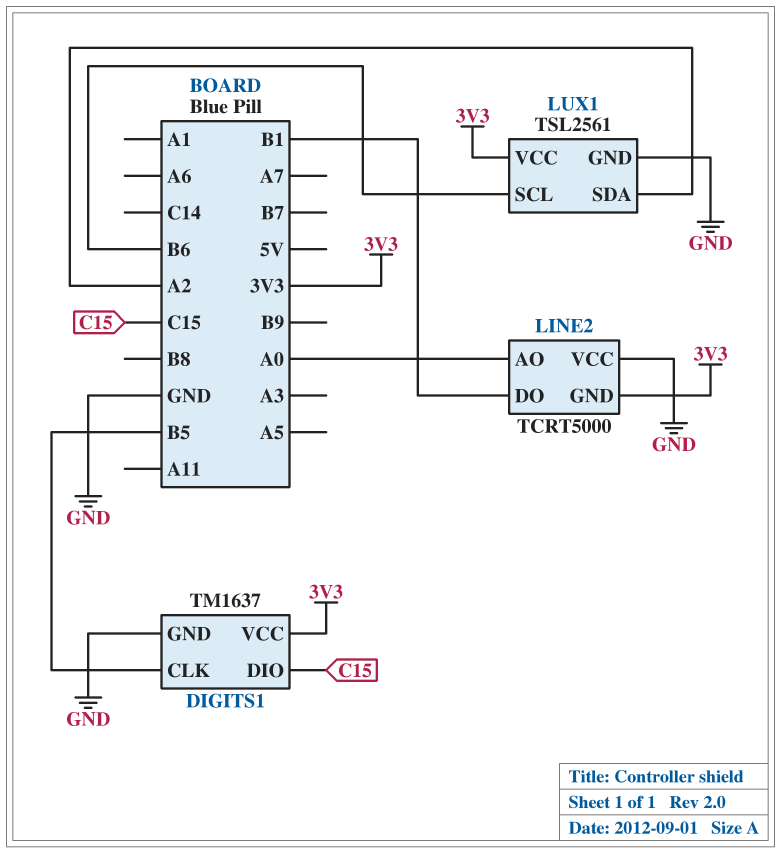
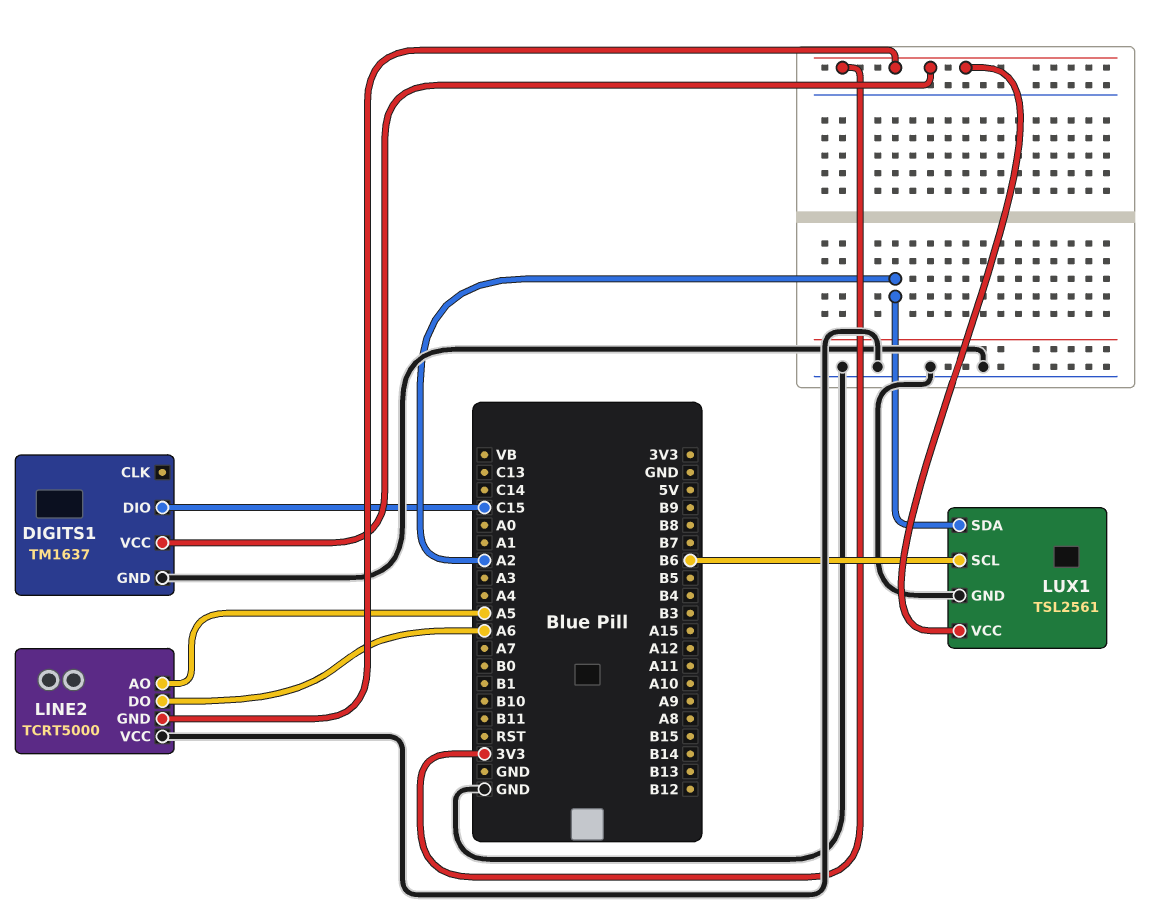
DIGITS1 pin CLK: B5 -> none
LINE2 pin AO: A0 -> A5
LINE2 pin DO: B1 -> A6

